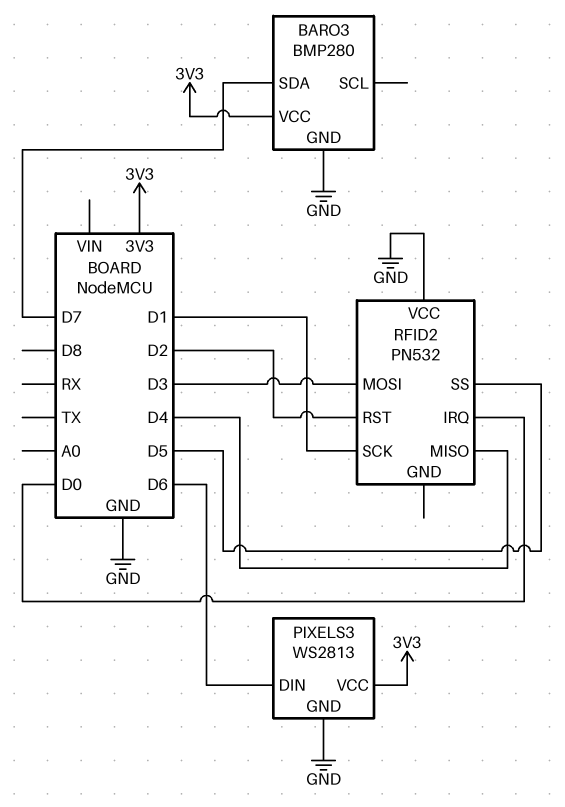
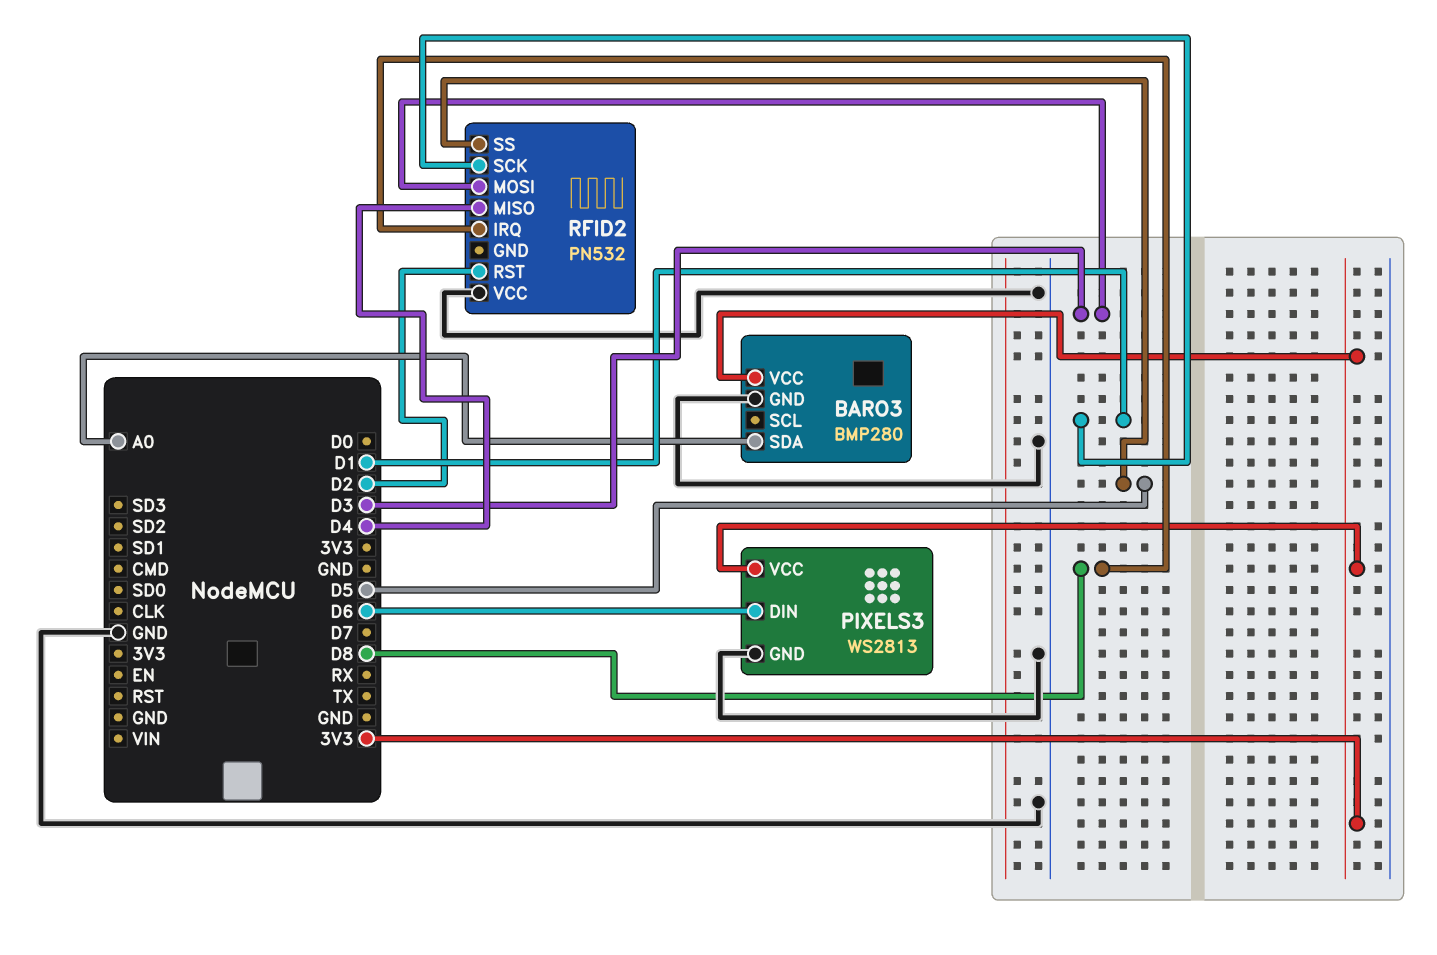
BARO3 pin SDA: D7 -> A0
RFID2 pin IRQ: D0 -> D8

